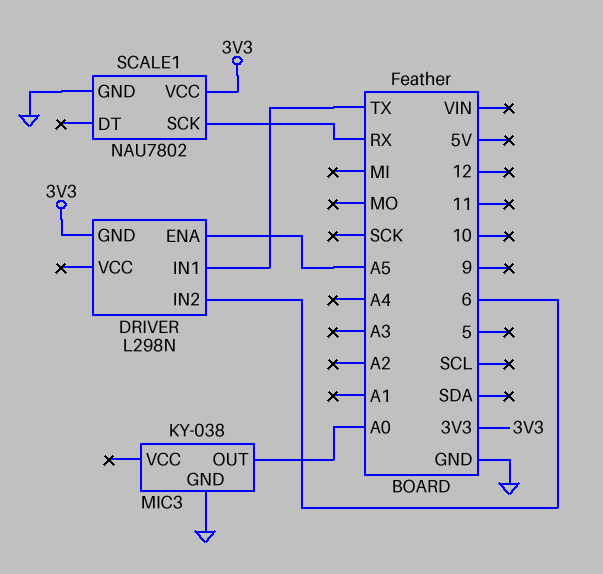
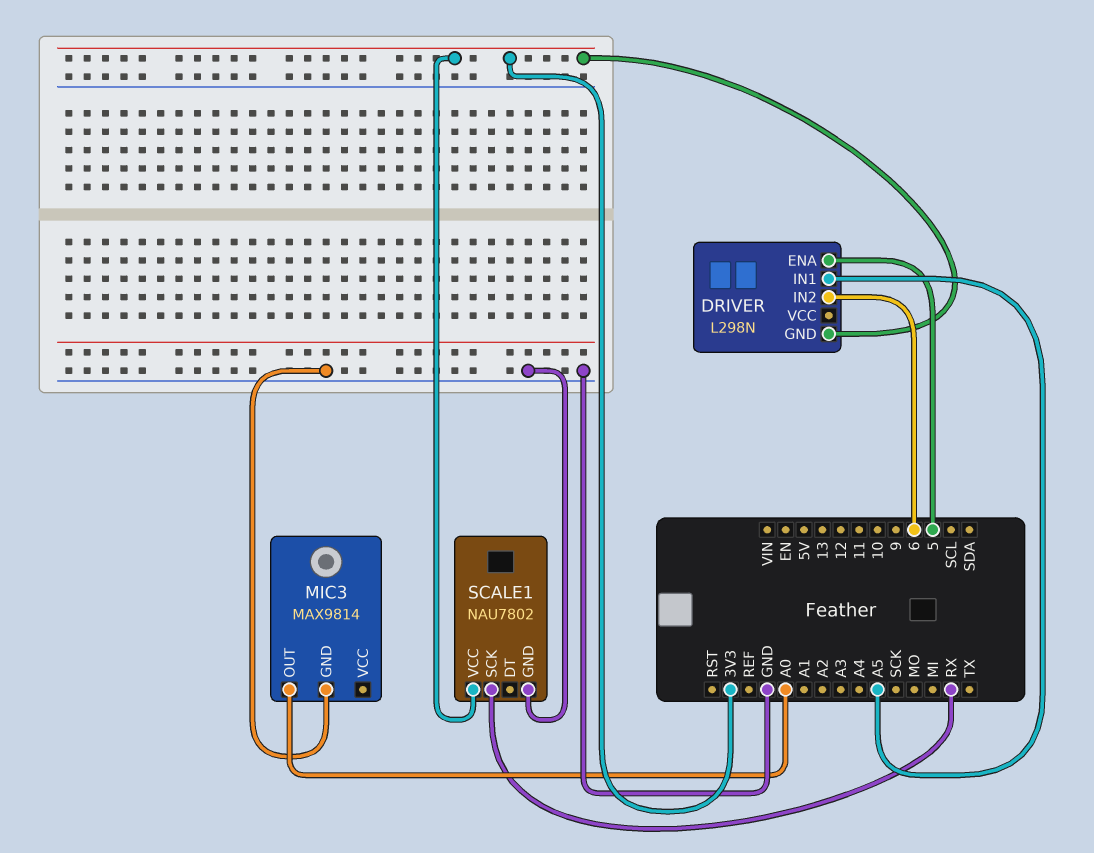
DRIVER pin ENA: A5 -> 5
DRIVER pin IN1: TX -> A5
MIC3: KY-038 -> MAX9814

